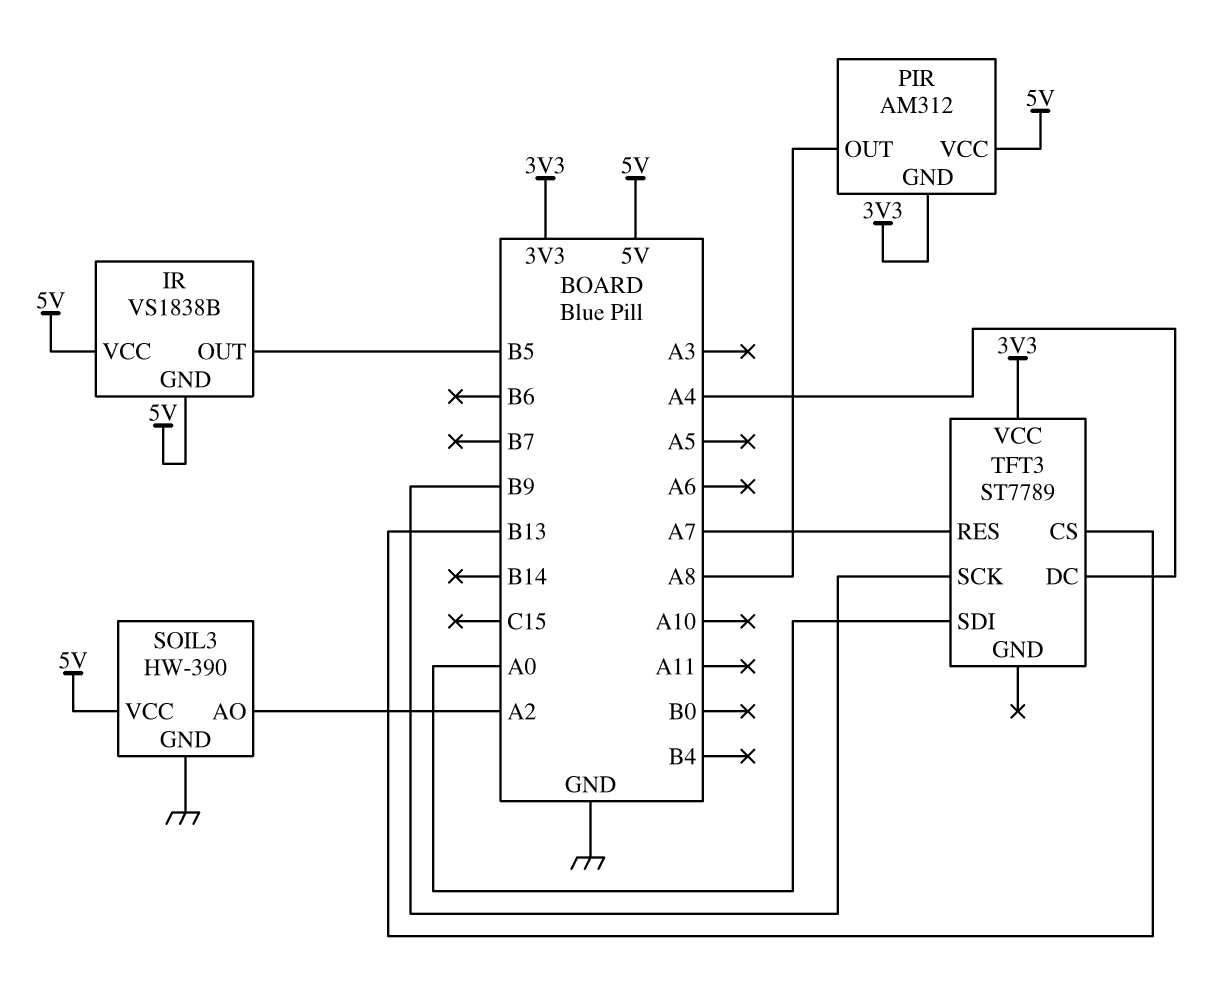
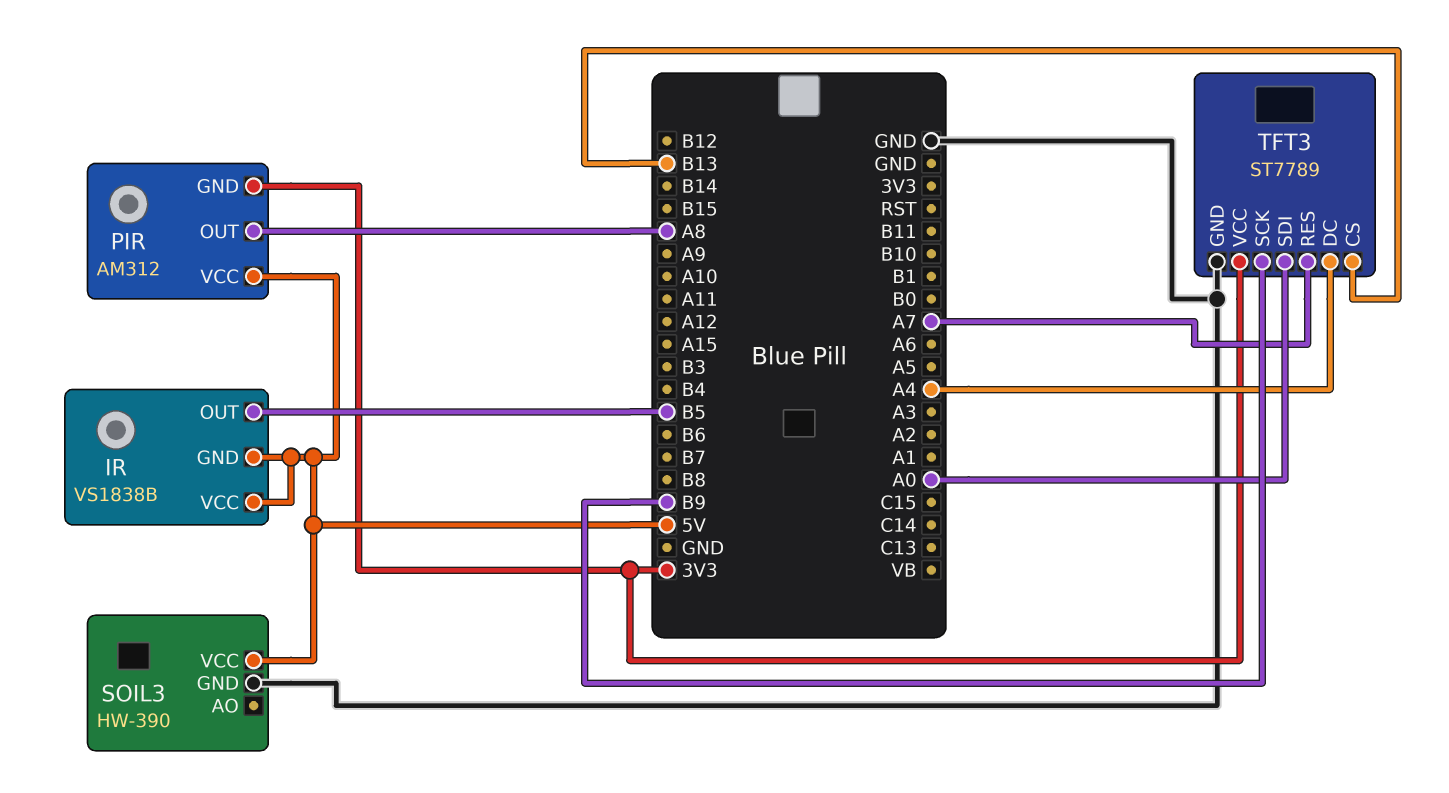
SOIL3 pin AO: A2 -> none
TFT3 pin GND: none -> GND

